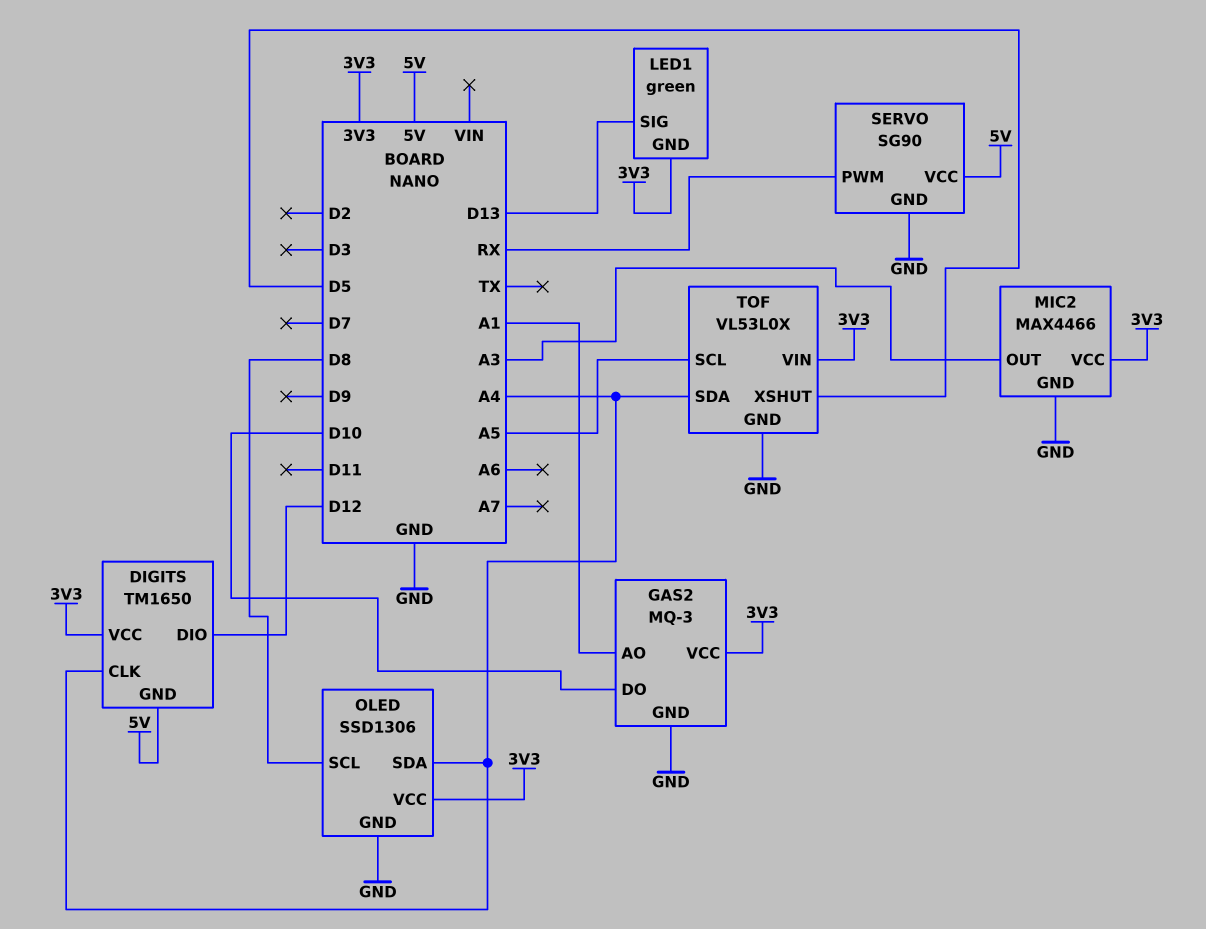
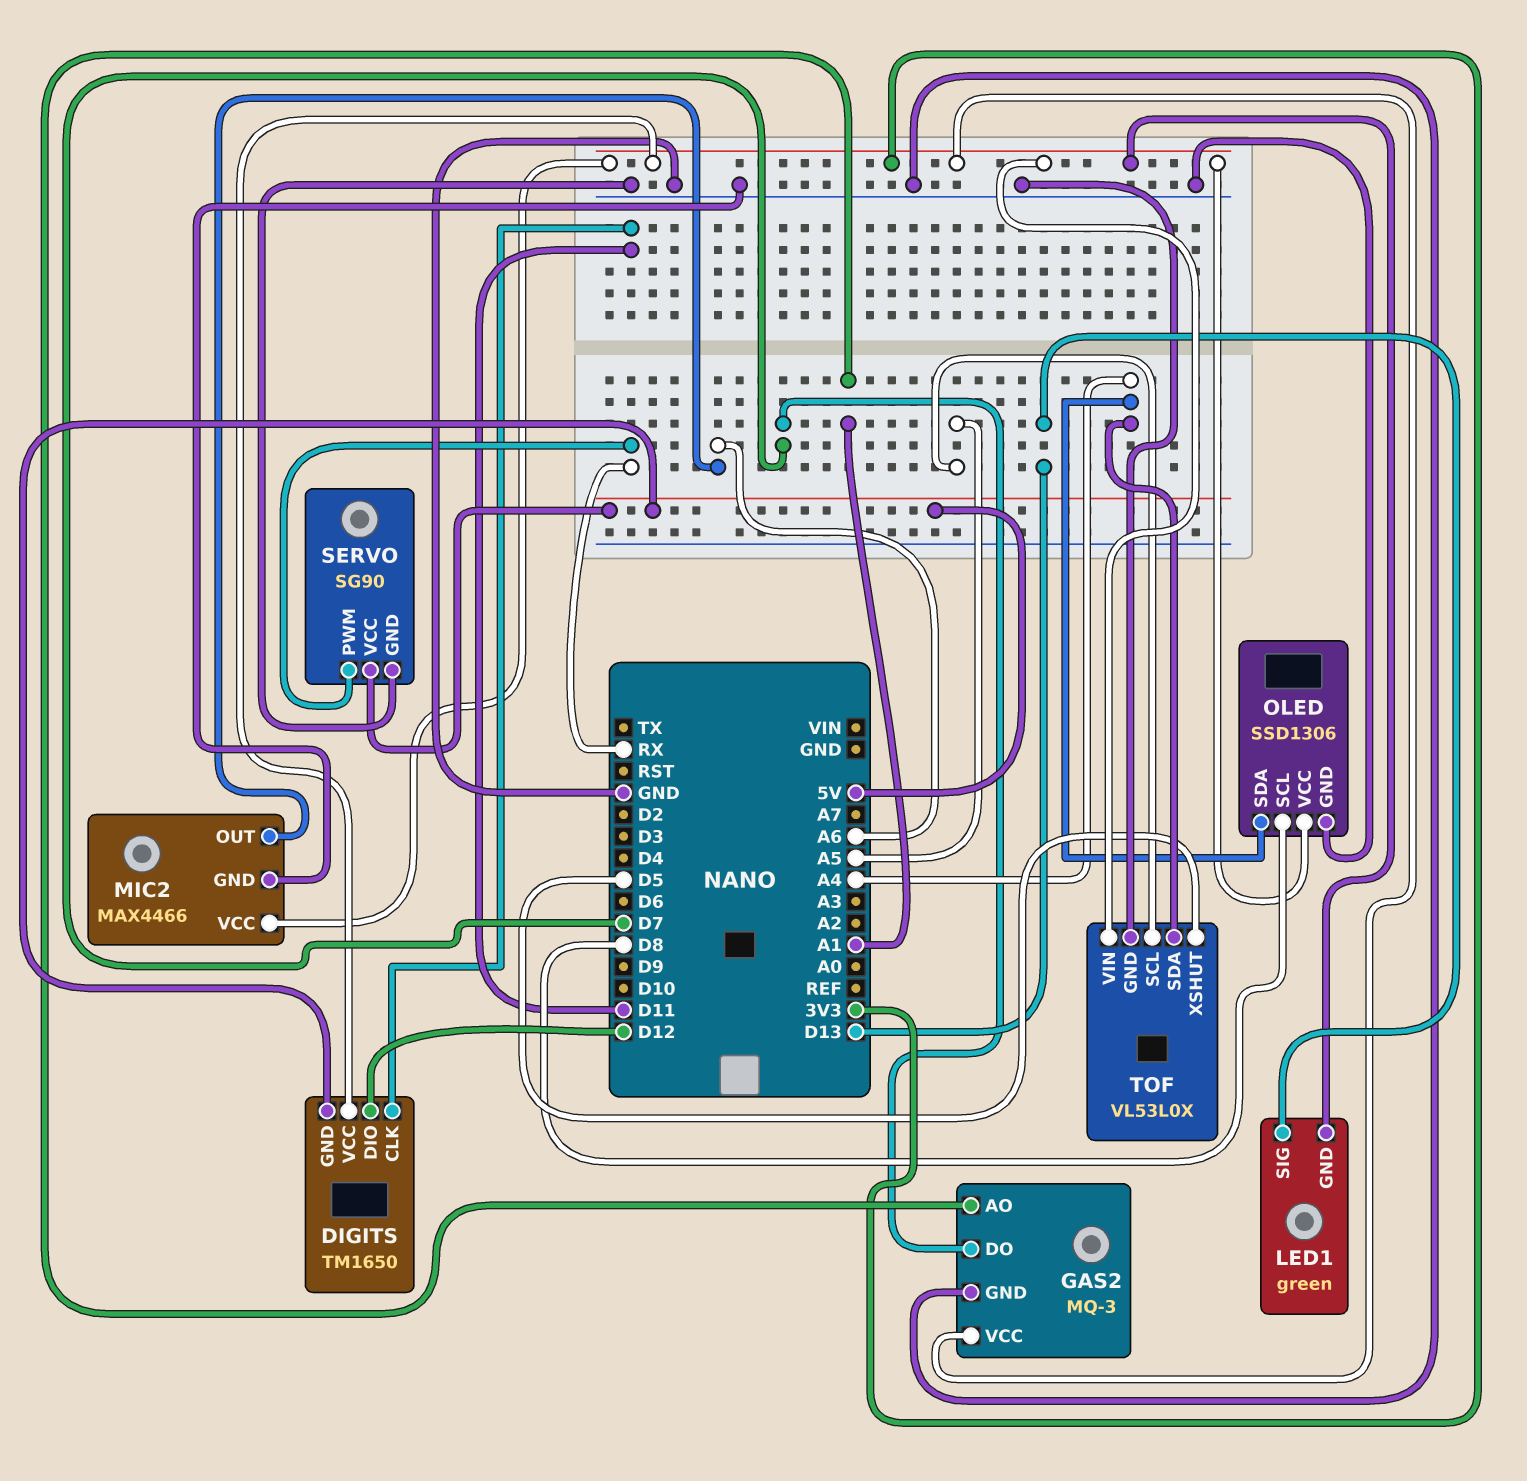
DIGITS pin CLK: A4 -> D11
GAS2 pin DO: D10 -> D7
MIC2 pin OUT: A3 -> A6

